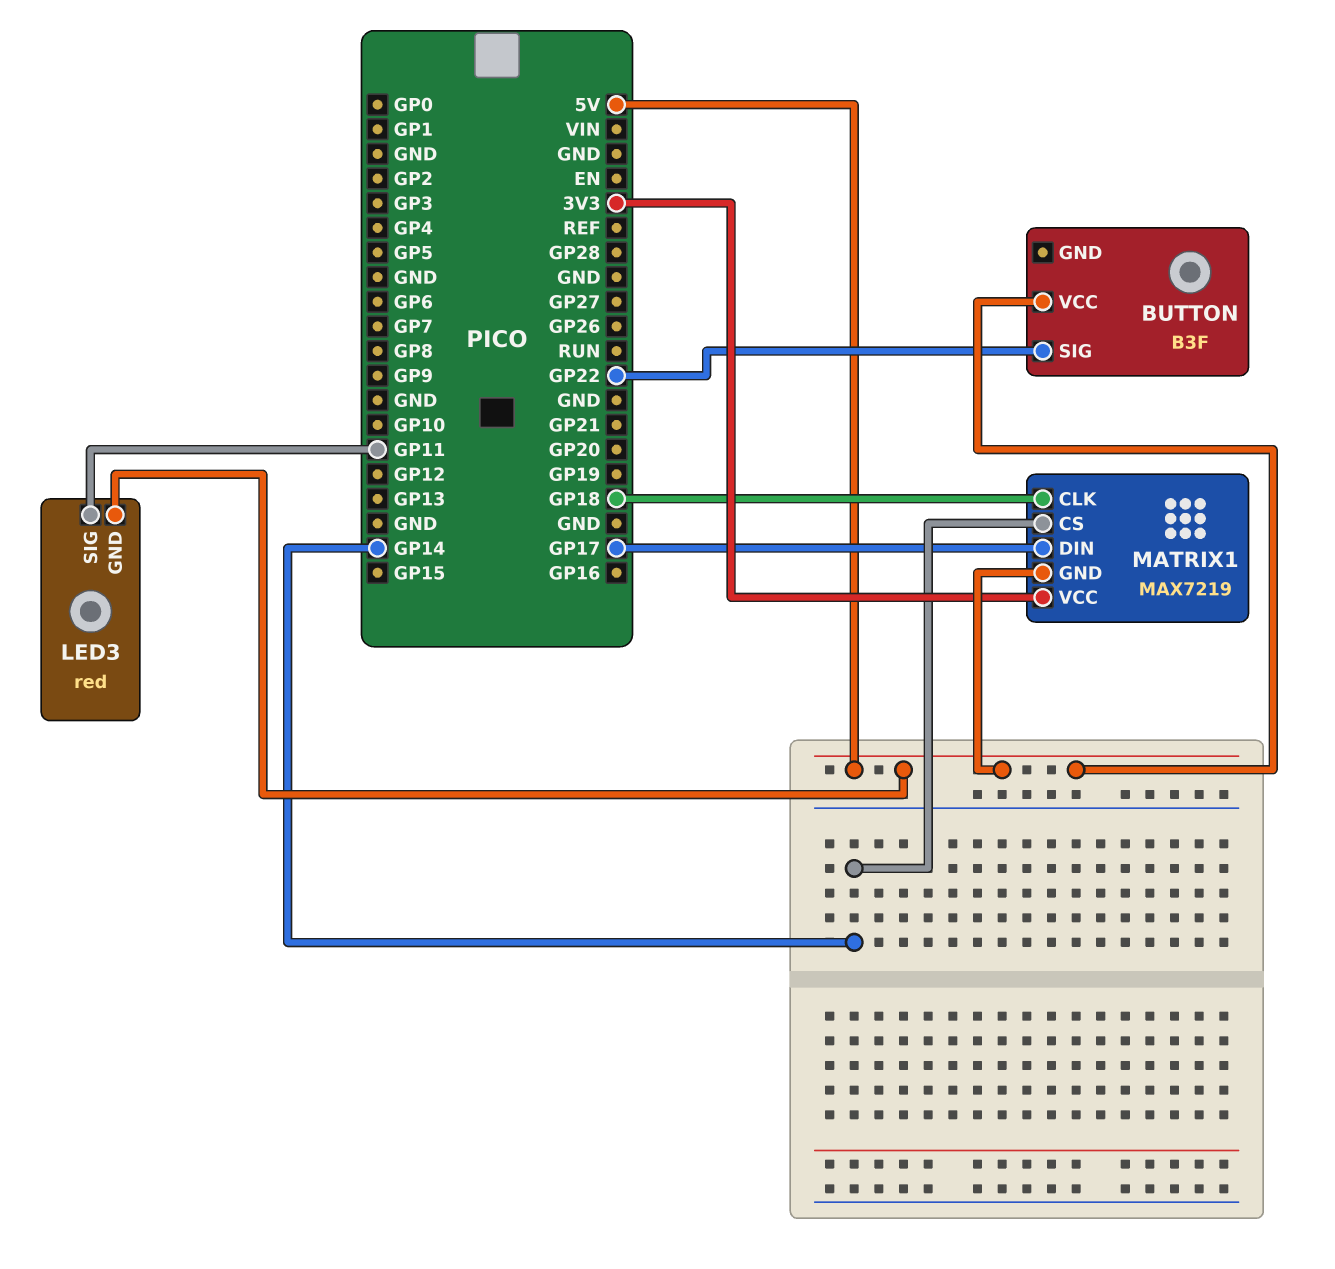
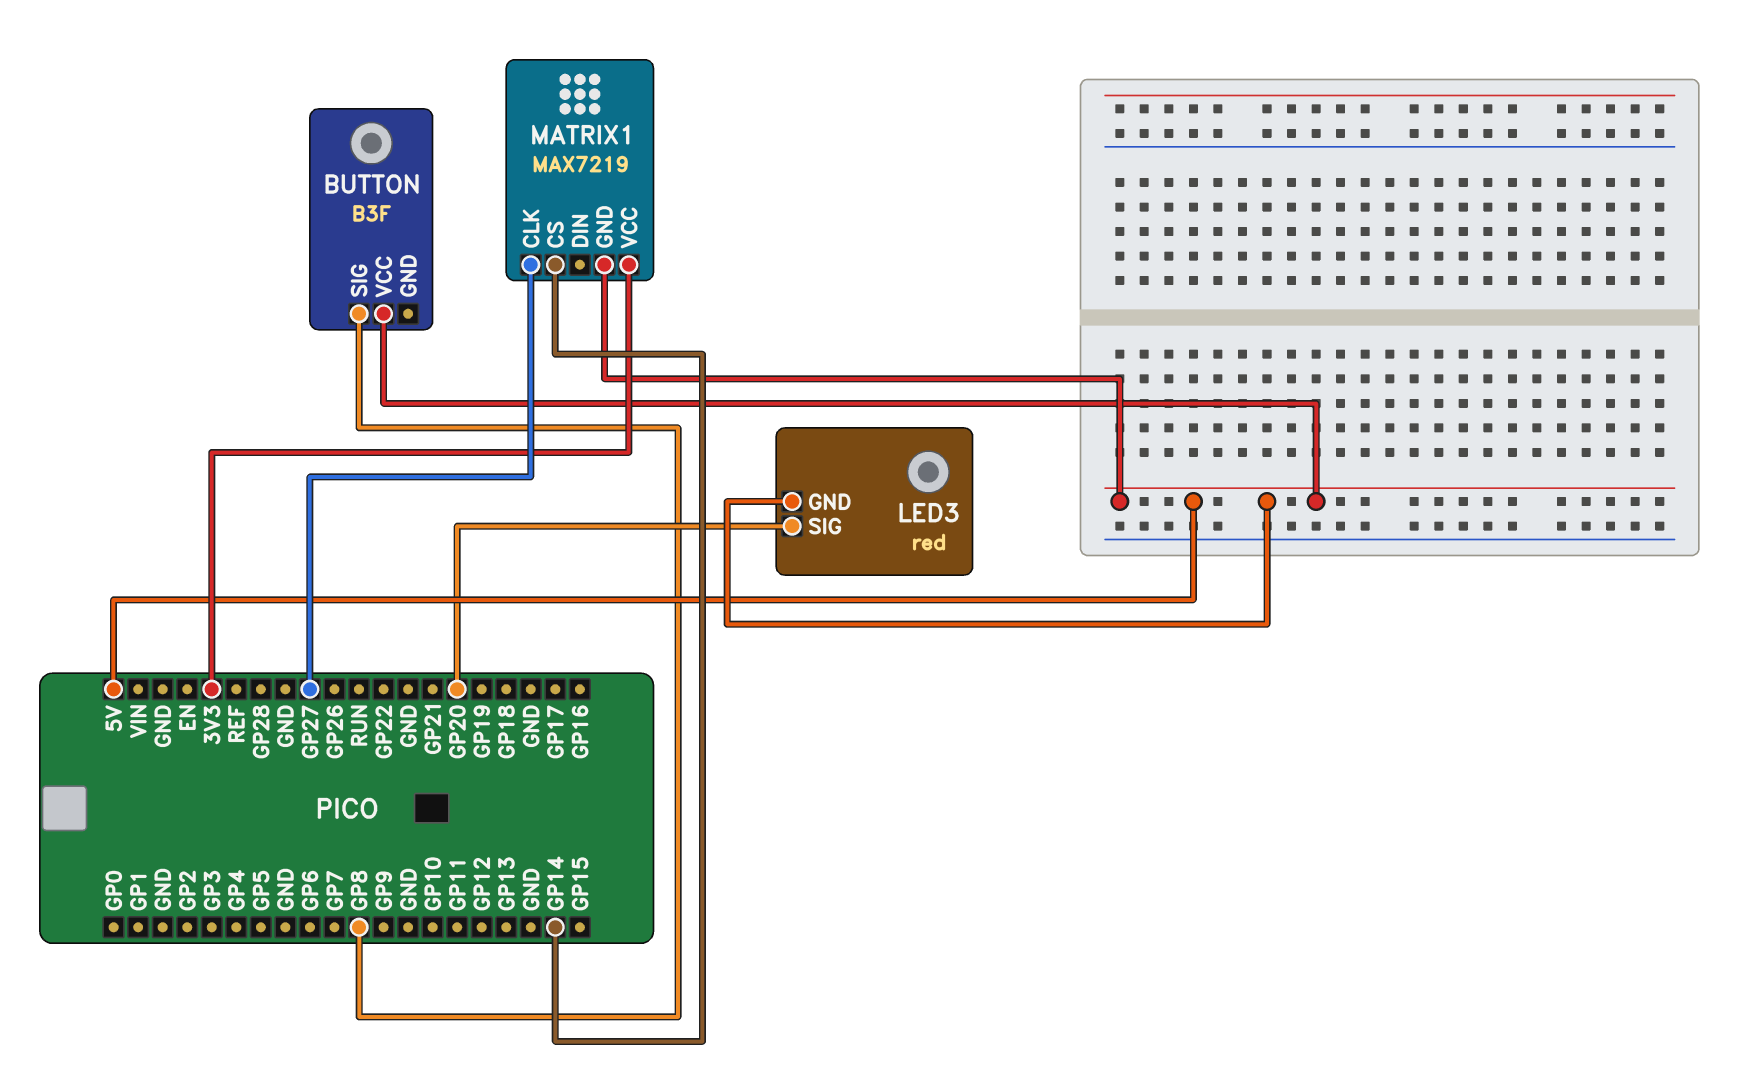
BUTTON pin SIG: GP22 -> GP8
LED3 pin SIG: GP11 -> GP20
MATRIX1 pin CLK: GP18 -> GP27
MATRIX1 pin DIN: GP17 -> none

